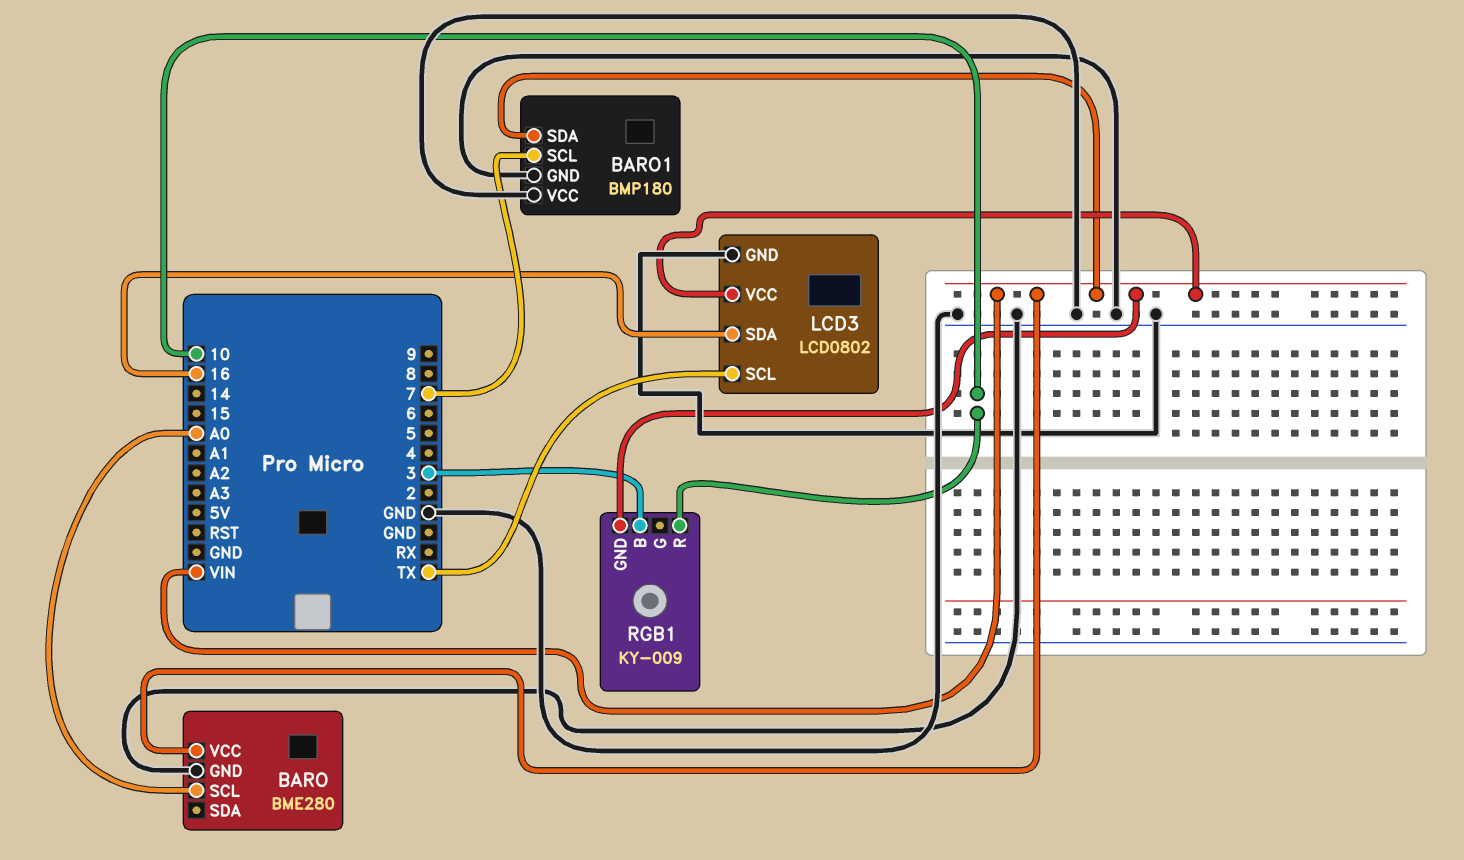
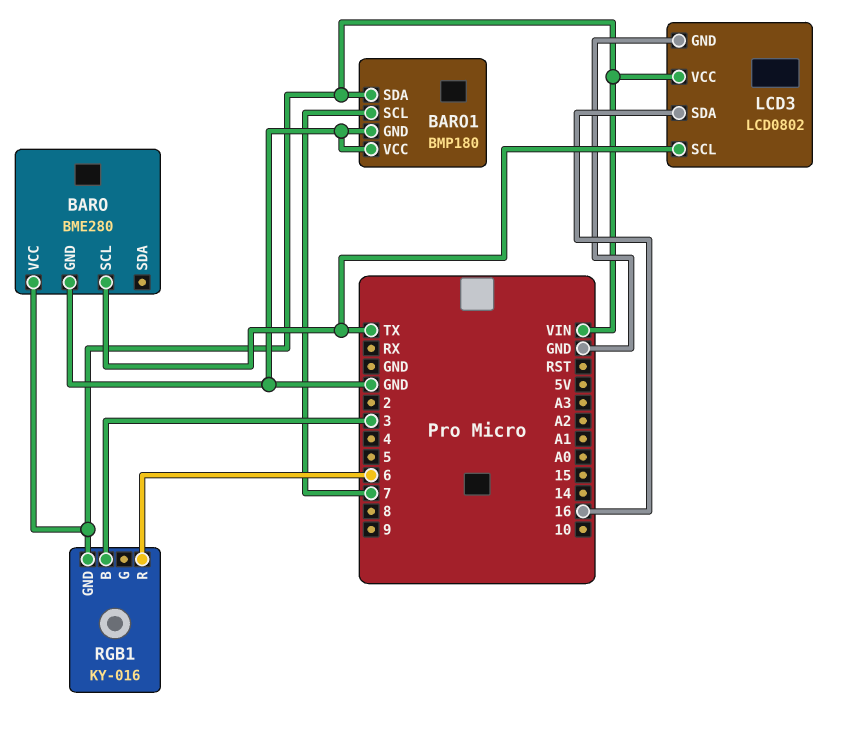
BARO pin SCL: A0 -> TX
RGB1: KY-009 -> KY-016
RGB1 pin R: 10 -> 6

